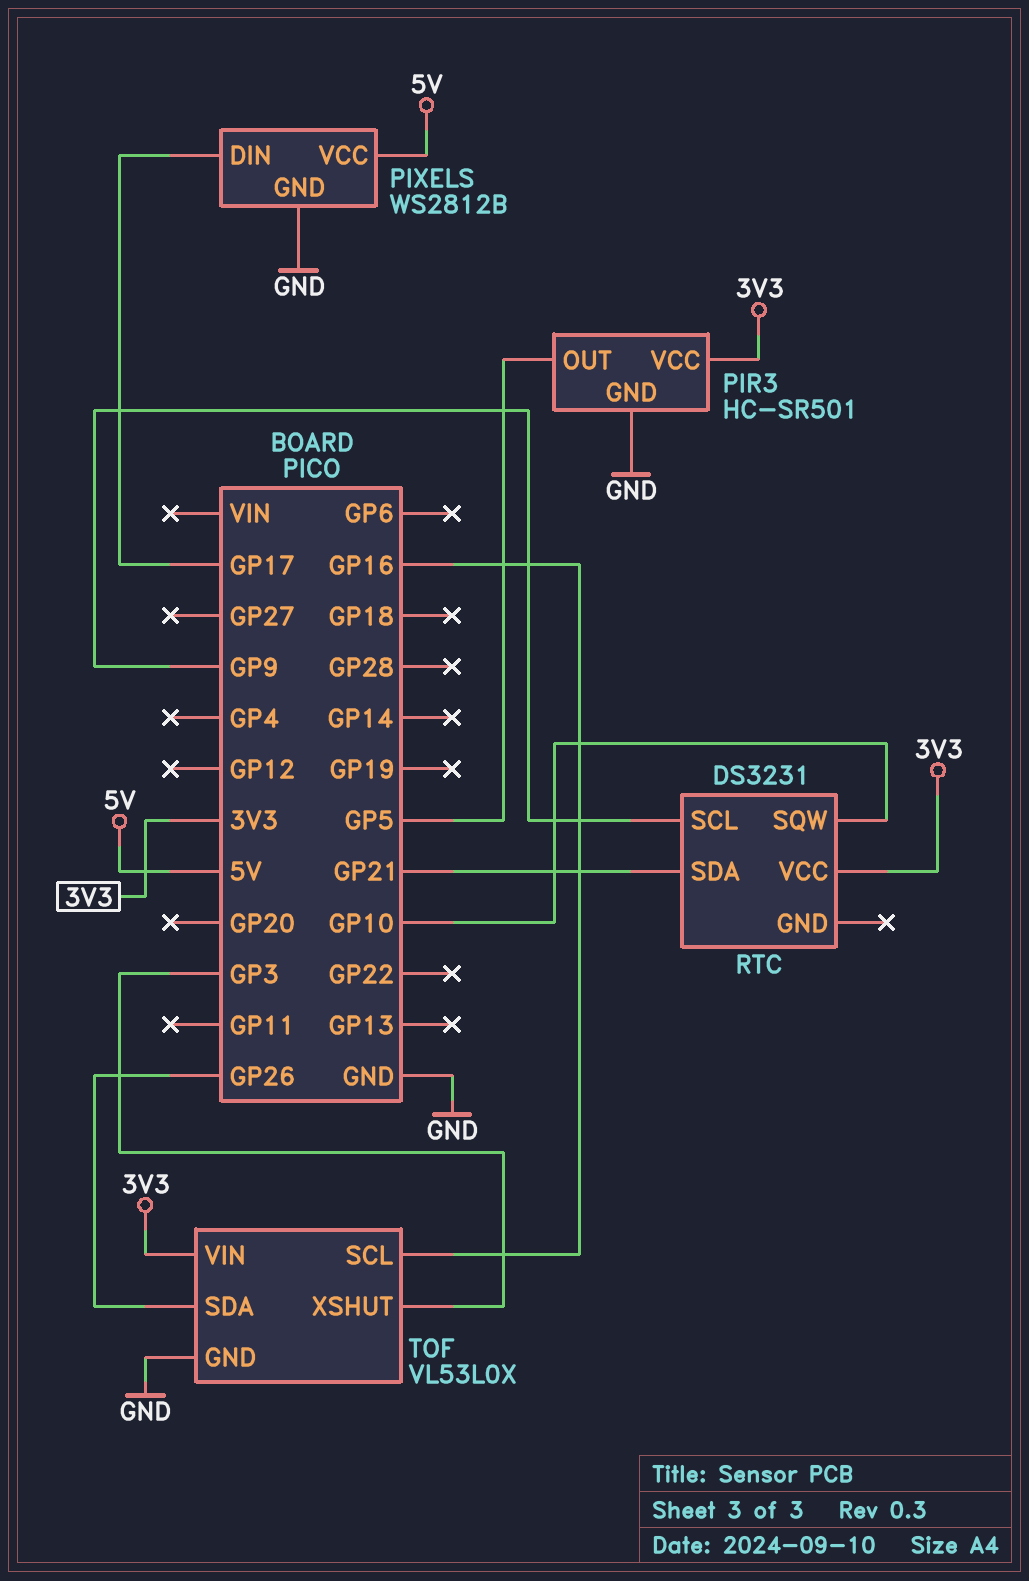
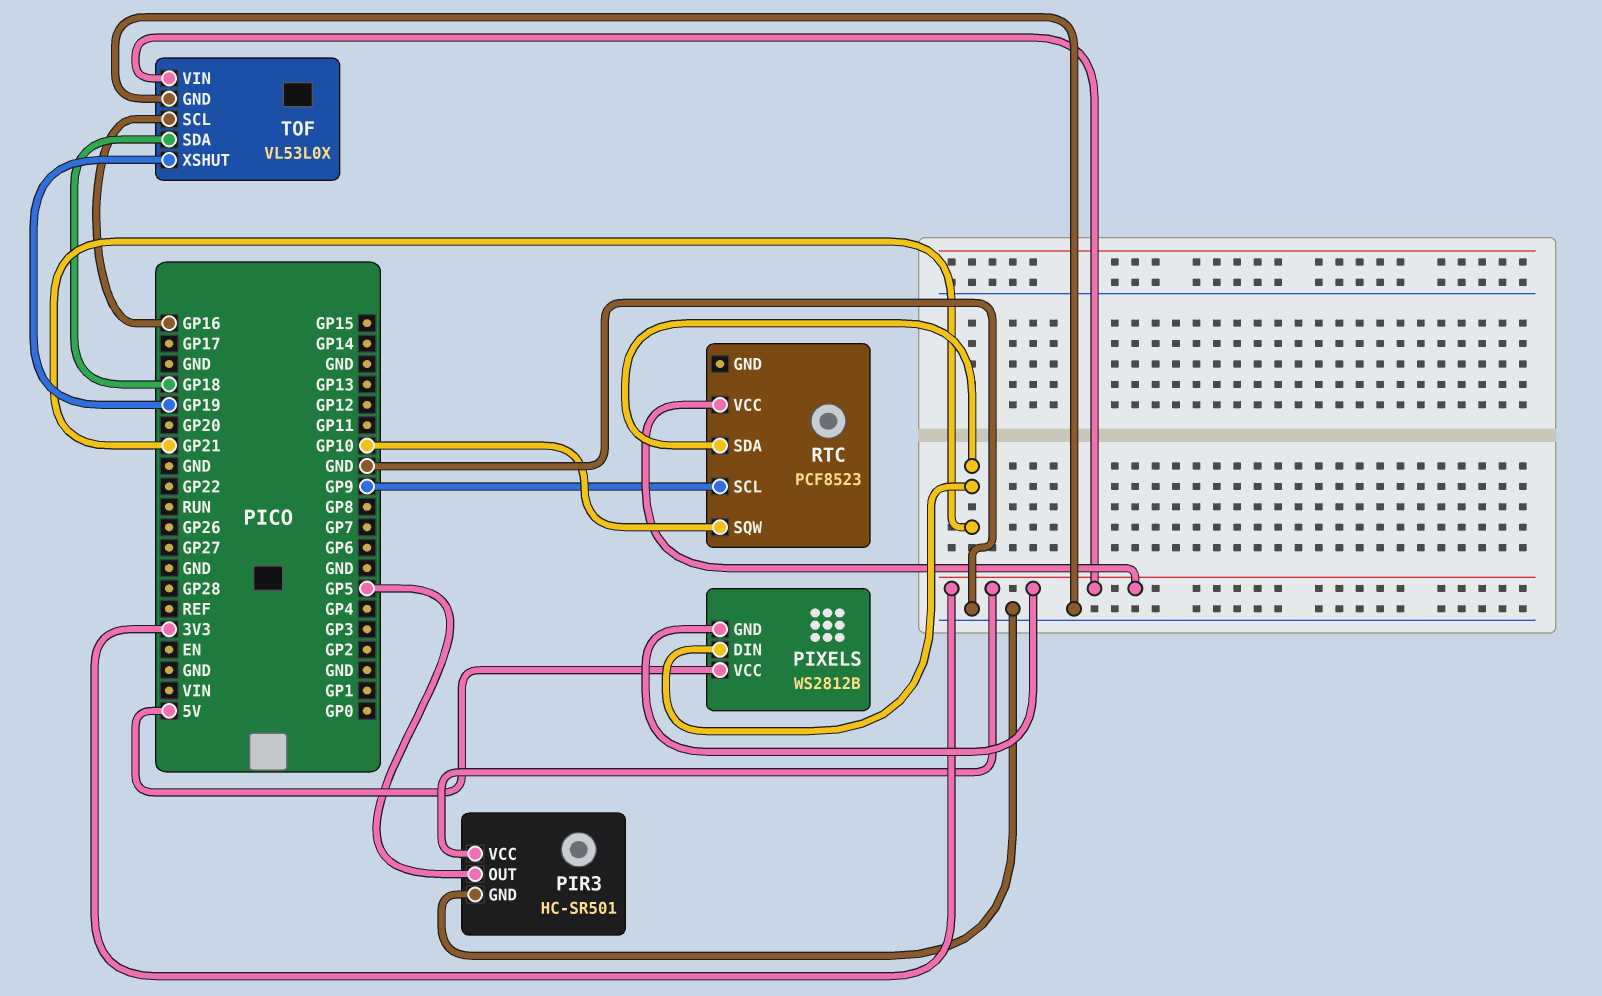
PIXELS pin DIN: GP17 -> GP21
PIXELS pin GND: GND -> 3V3
RTC: DS3231 -> PCF8523
TOF pin SDA: GP26 -> GP18
TOF pin XSHUT: GP3 -> GP19

